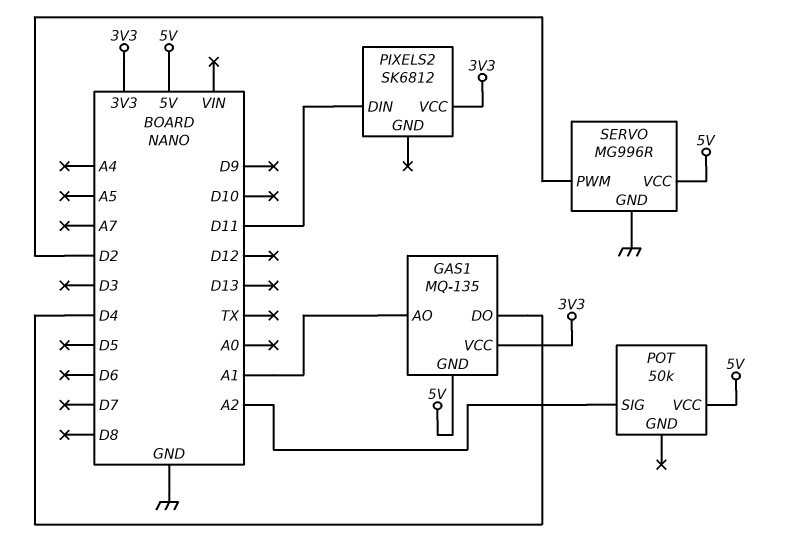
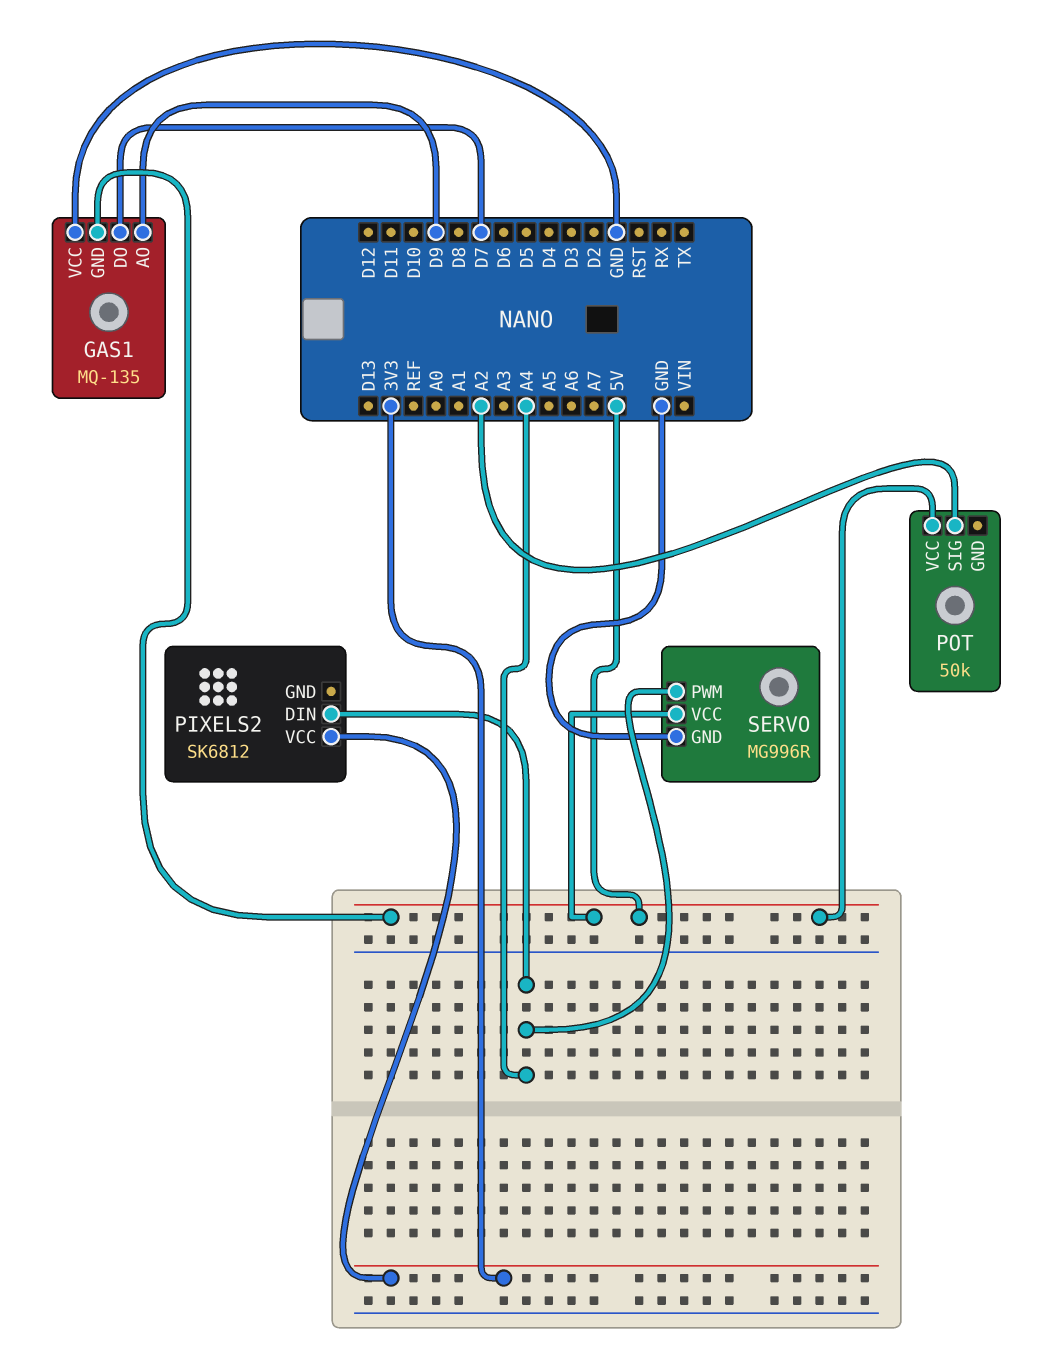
GAS1 pin AO: A1 -> D9
GAS1 pin DO: D4 -> D7
GAS1 pin VCC: 3V3 -> GND
PIXELS2 pin DIN: D11 -> A4
SERVO pin PWM: D2 -> A4

